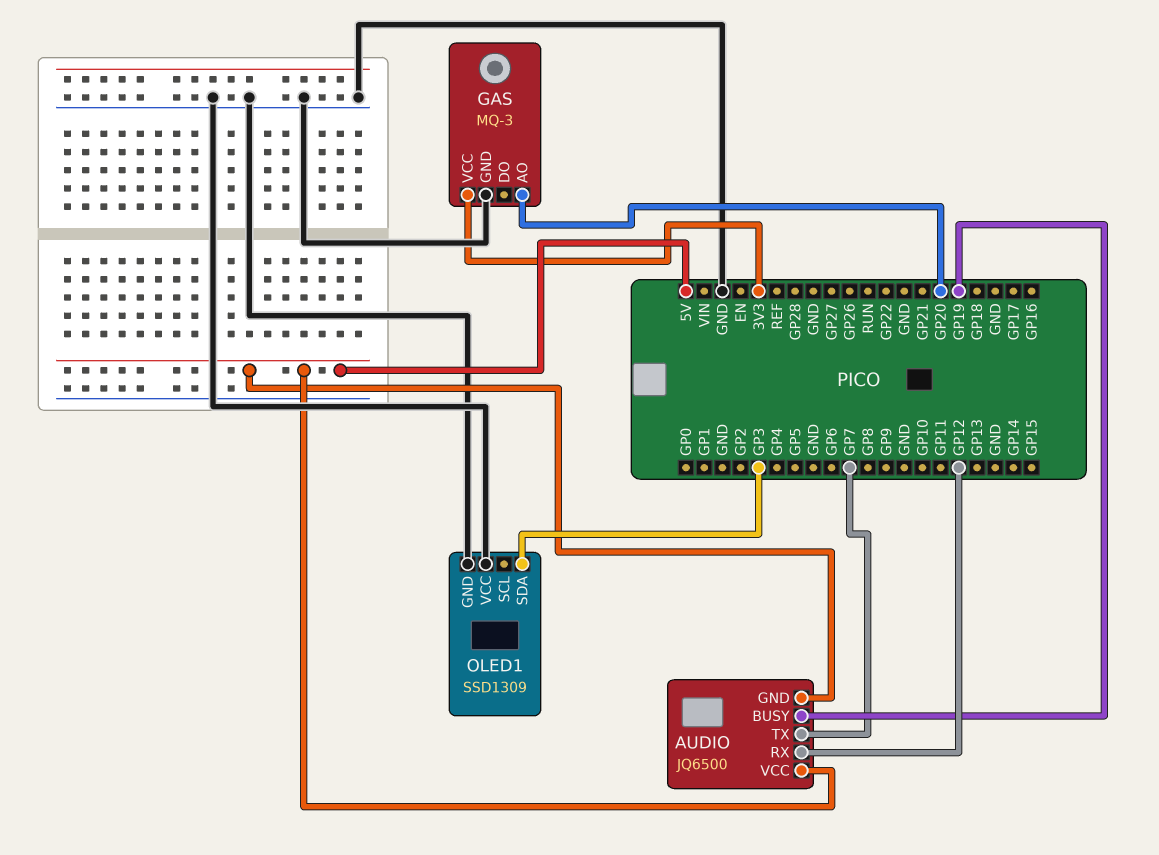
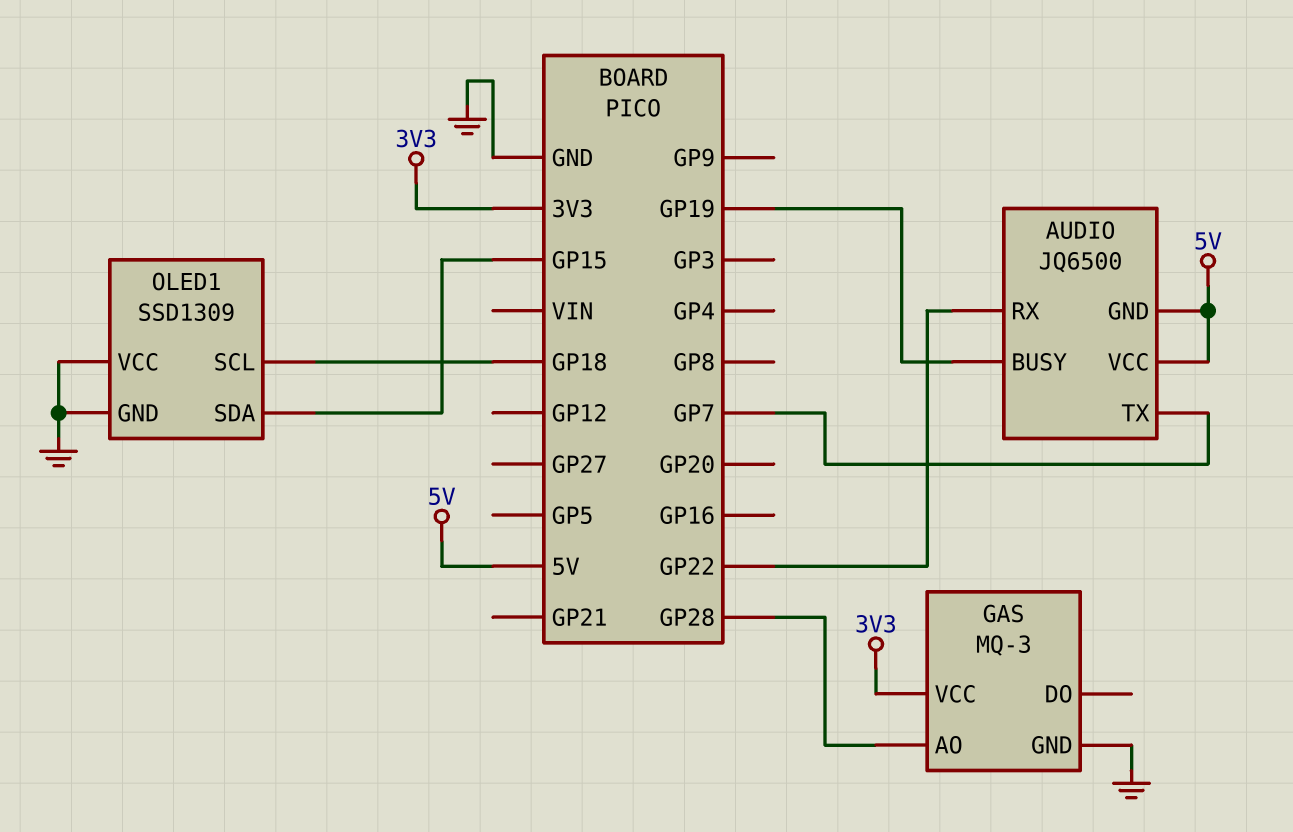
AUDIO pin RX: GP12 -> GP22
GAS pin AO: GP20 -> GP28
OLED1 pin SCL: none -> GP18
OLED1 pin SDA: GP3 -> GP15

